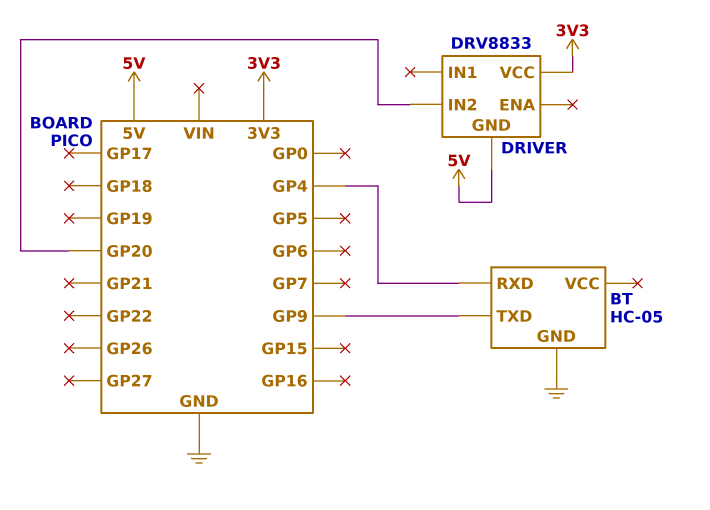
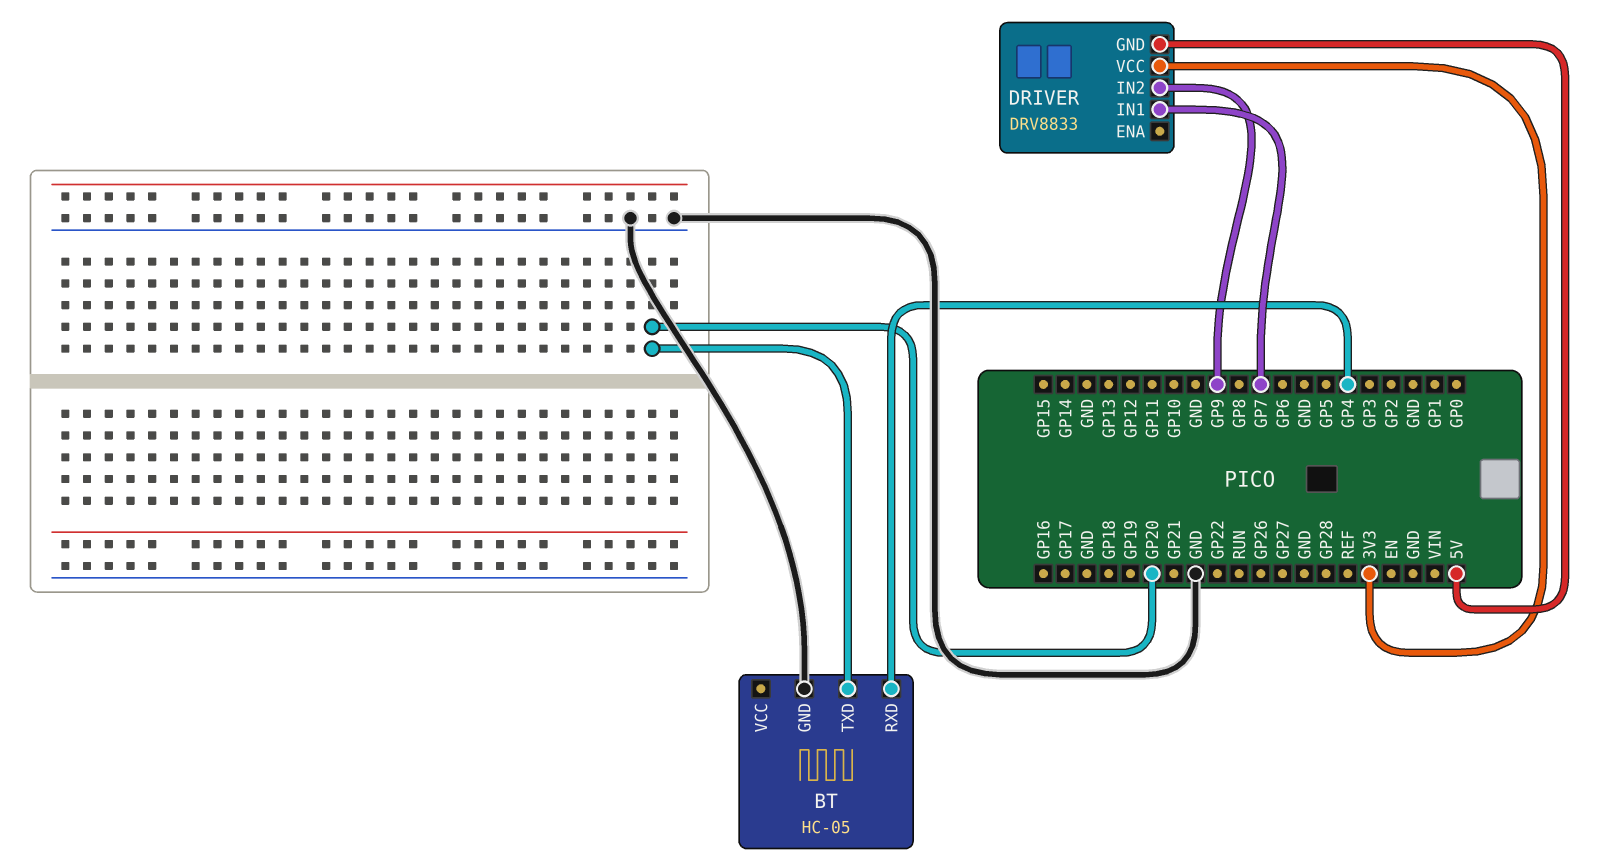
BT pin TXD: GP9 -> GP20
DRIVER pin IN1: none -> GP7
DRIVER pin IN2: GP20 -> GP9

